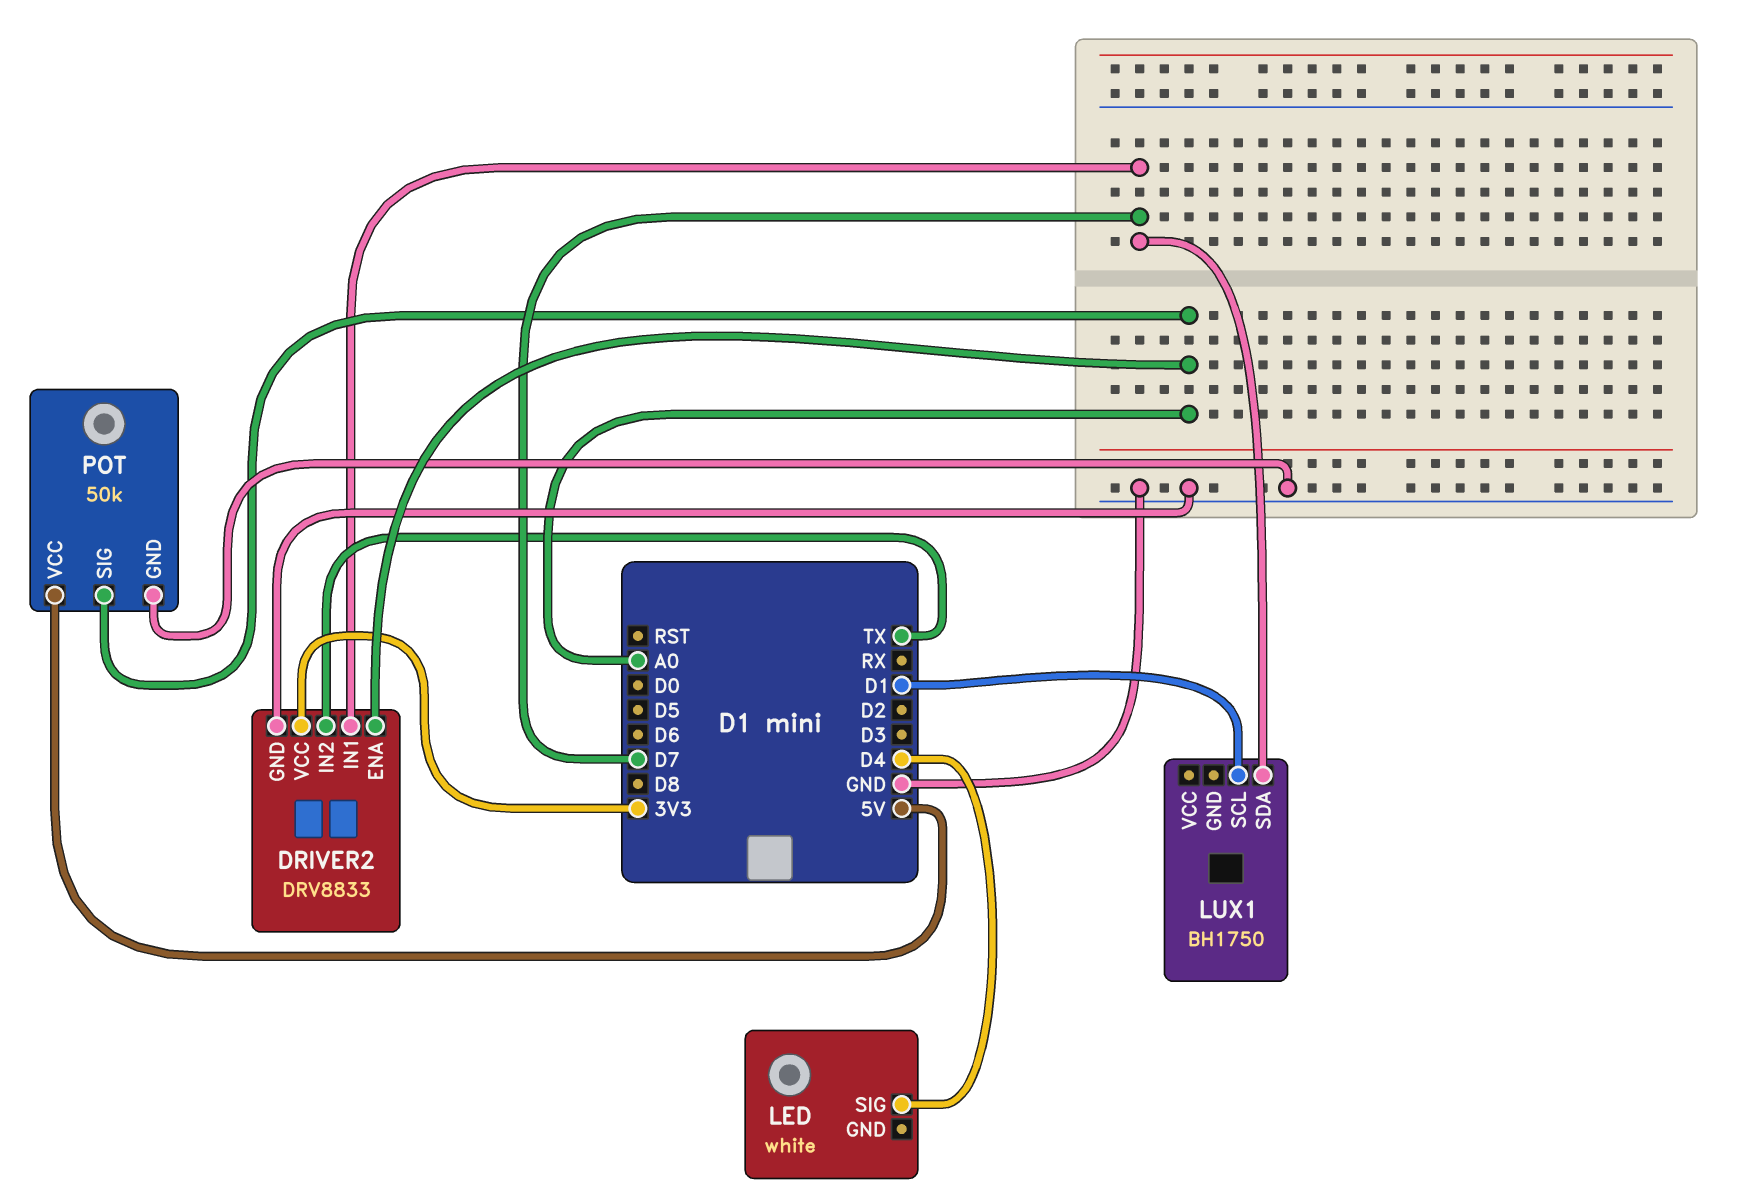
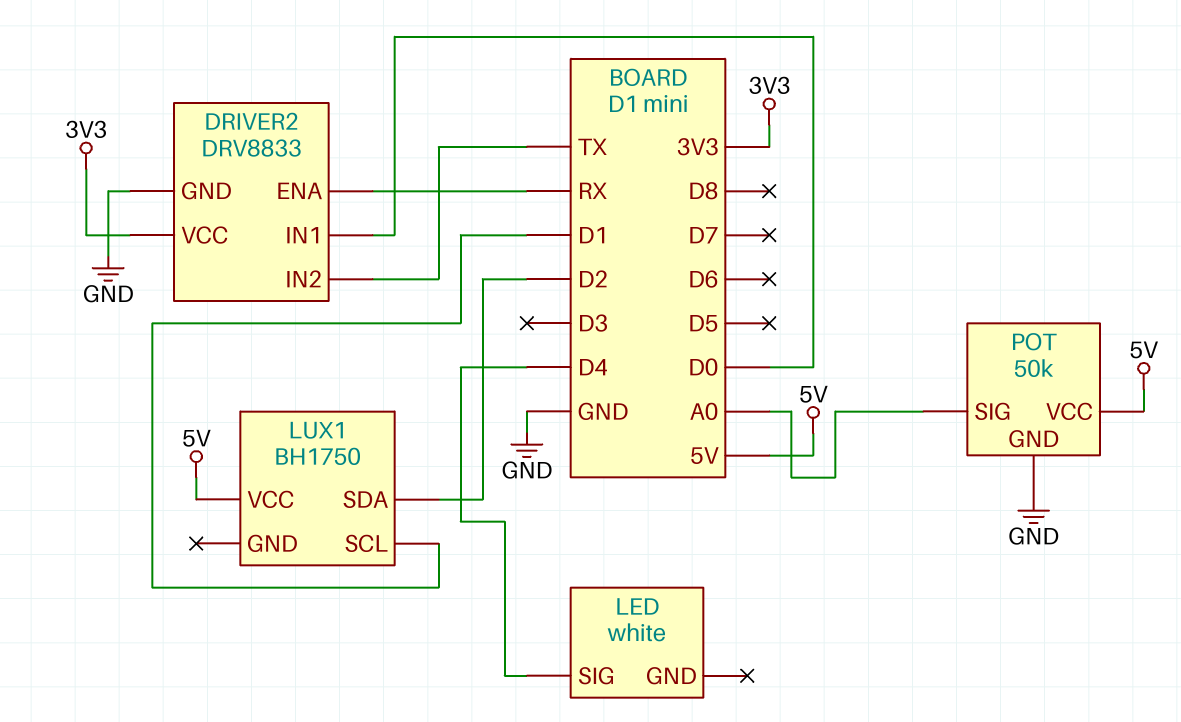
DRIVER2 pin ENA: A0 -> RX
DRIVER2 pin IN1: D7 -> D0
LUX1 pin SDA: D7 -> D2
LUX1 pin VCC: none -> 5V

